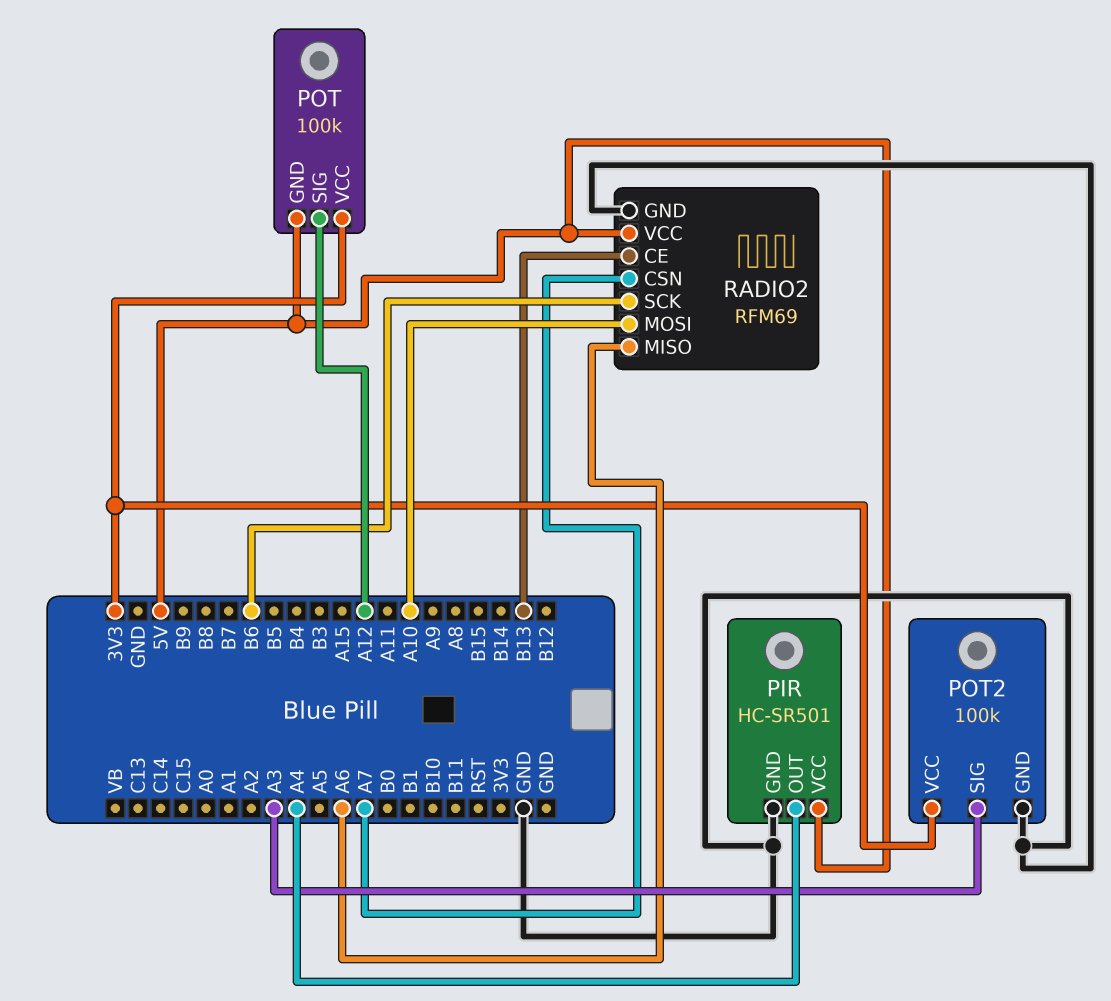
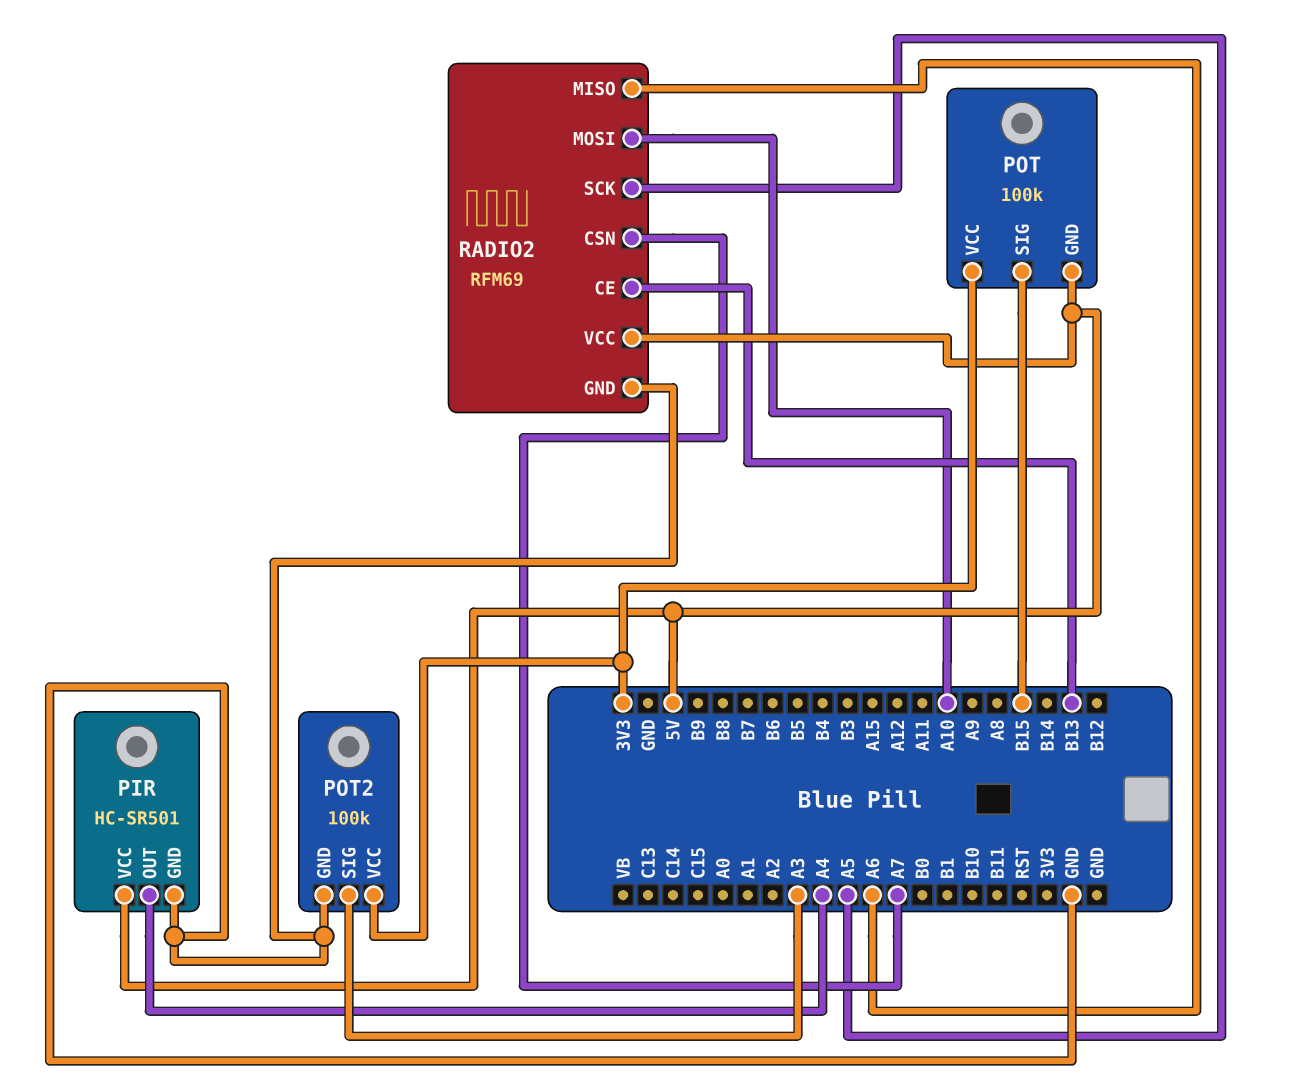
POT pin SIG: A12 -> B15
RADIO2 pin SCK: B6 -> A5

